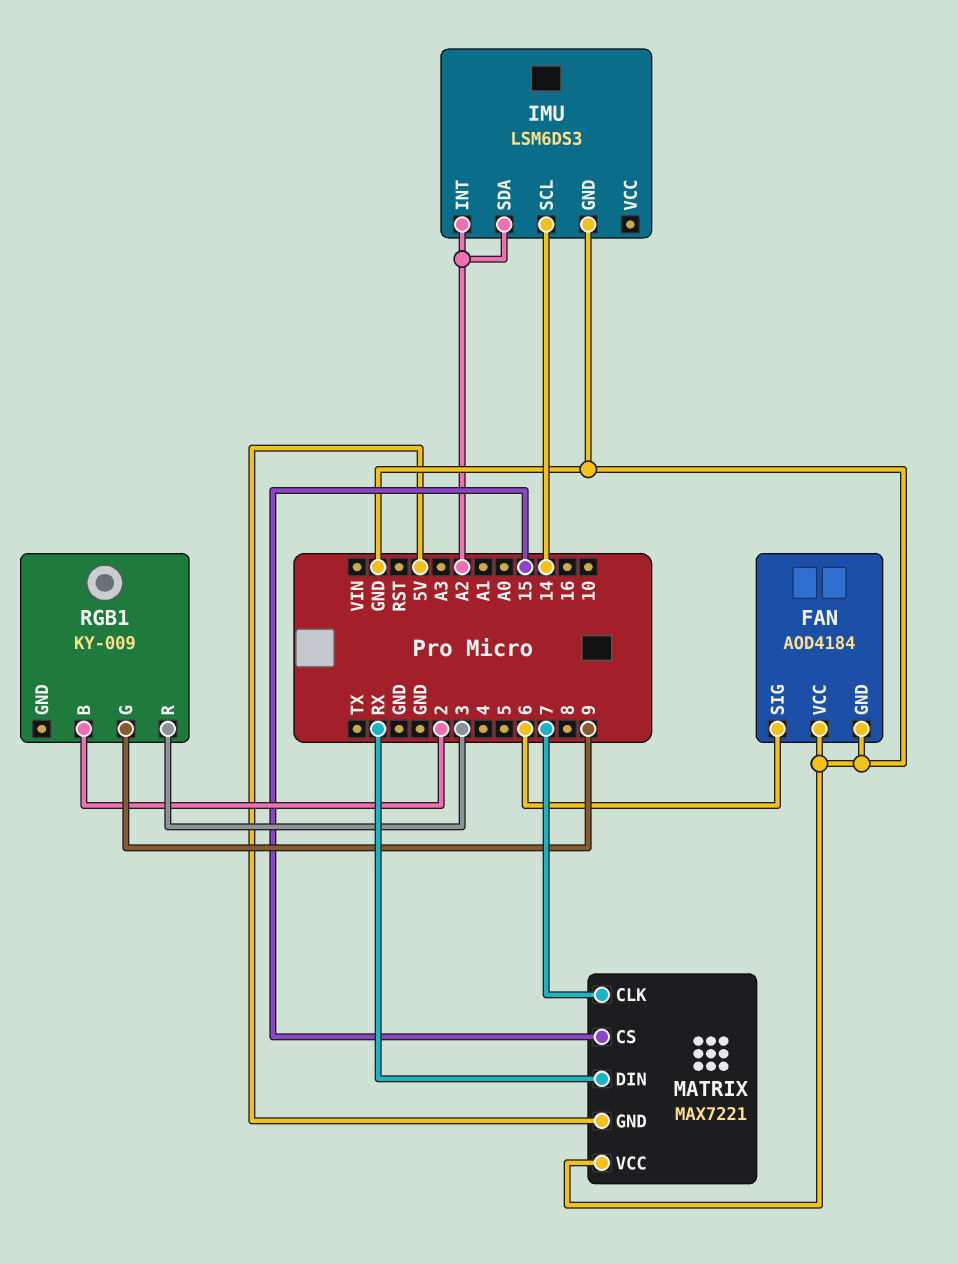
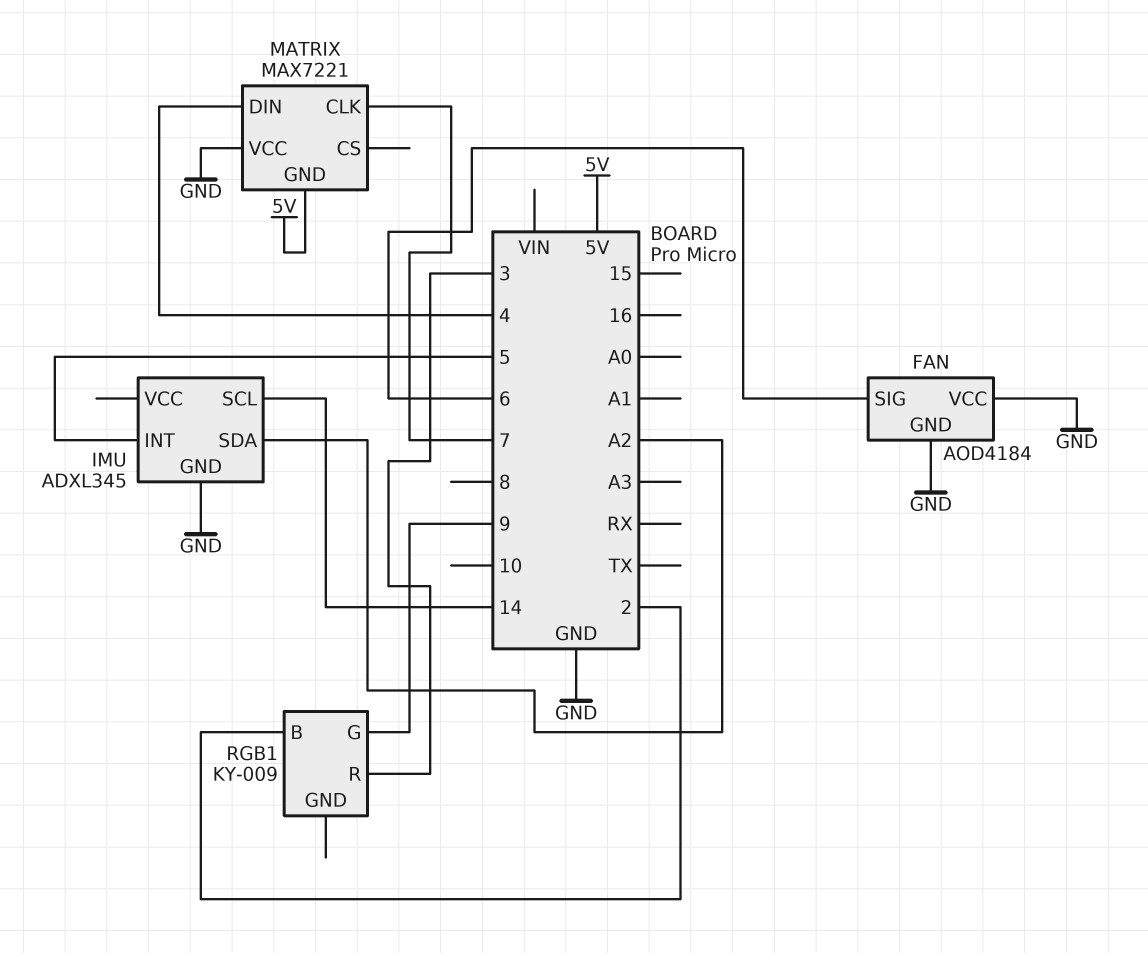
IMU: LSM6DS3 -> ADXL345
IMU pin INT: A2 -> 5
MATRIX pin CS: 15 -> none
MATRIX pin DIN: RX -> 4

